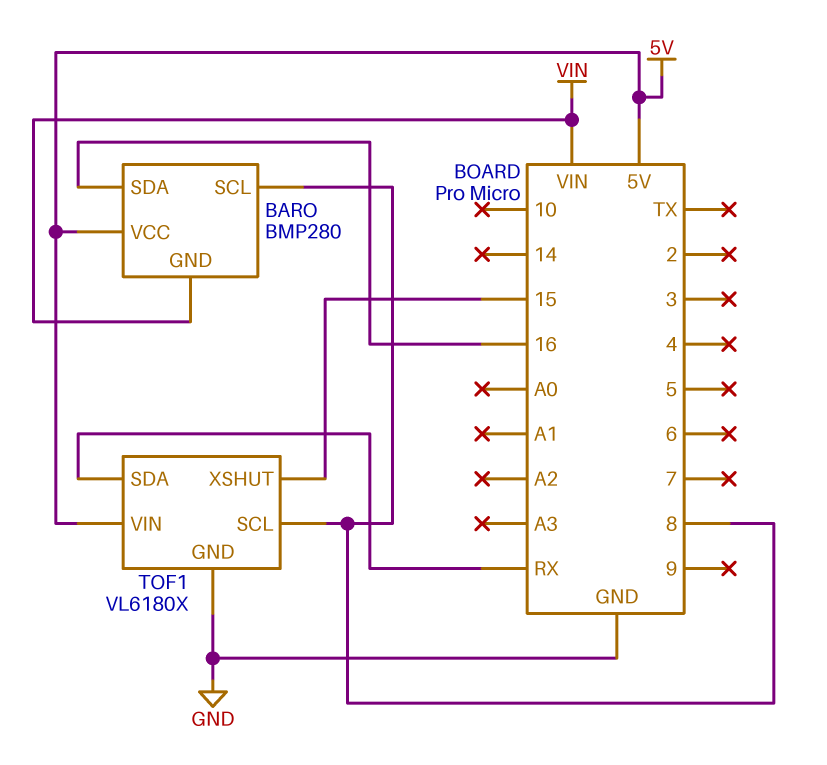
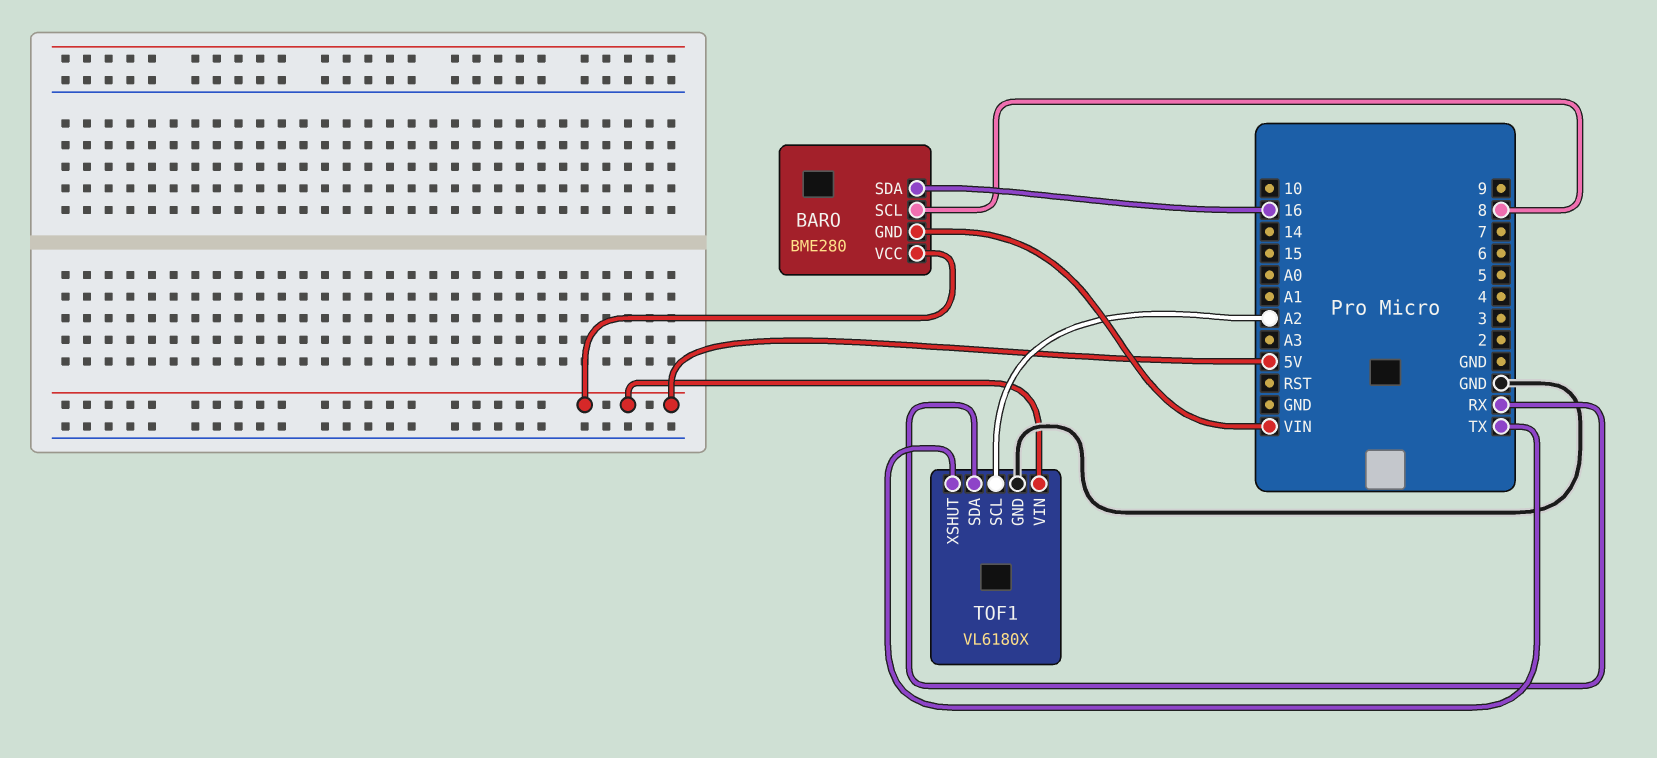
BARO: BMP280 -> BME280
TOF1 pin SCL: 8 -> A2
TOF1 pin XSHUT: 15 -> TX

